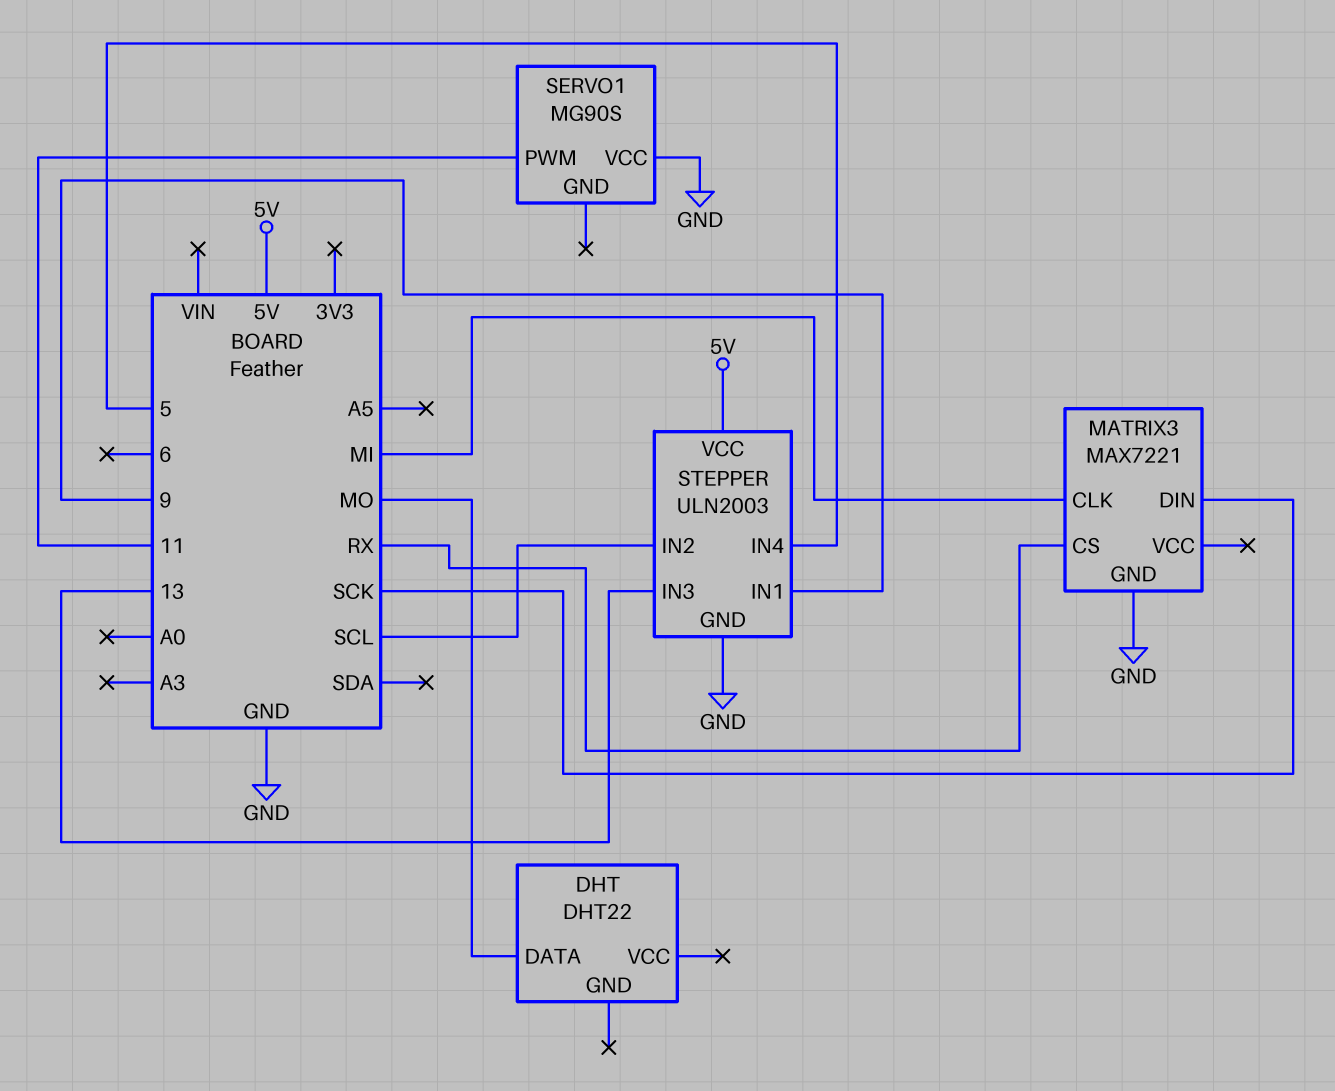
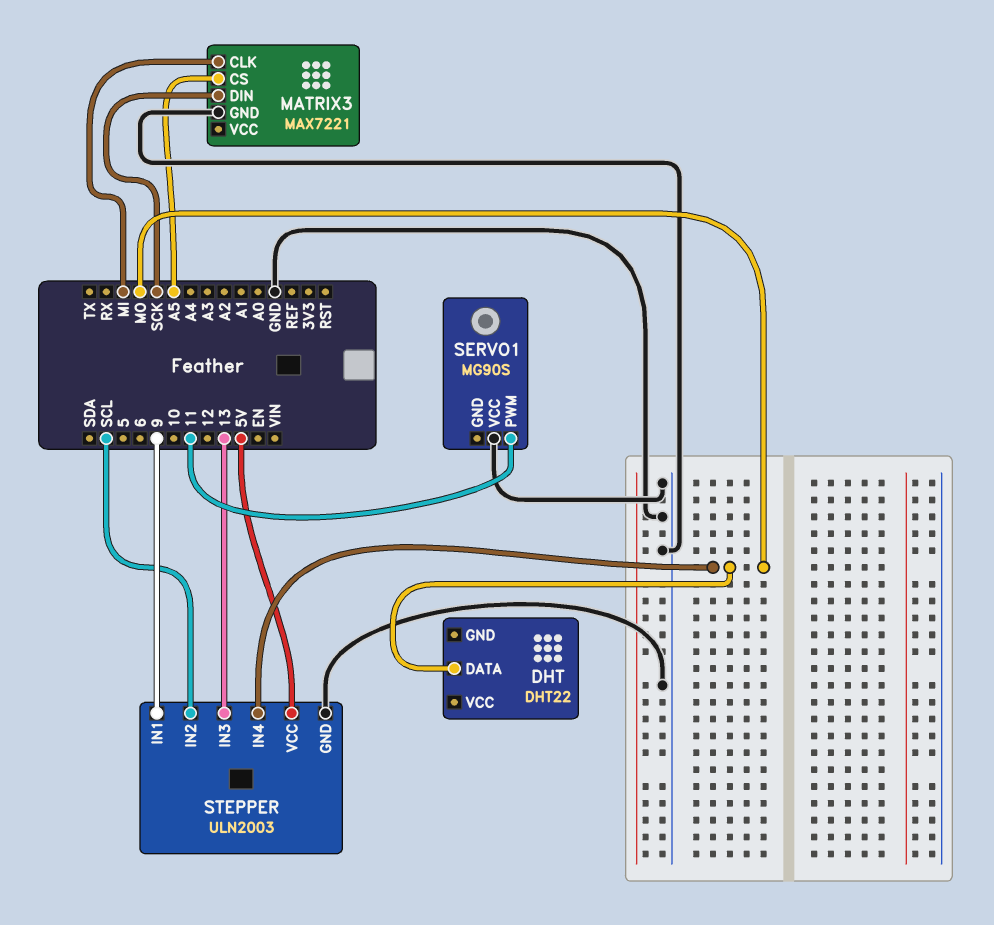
MATRIX3 pin CS: RX -> A5
STEPPER pin IN4: 5 -> MO

